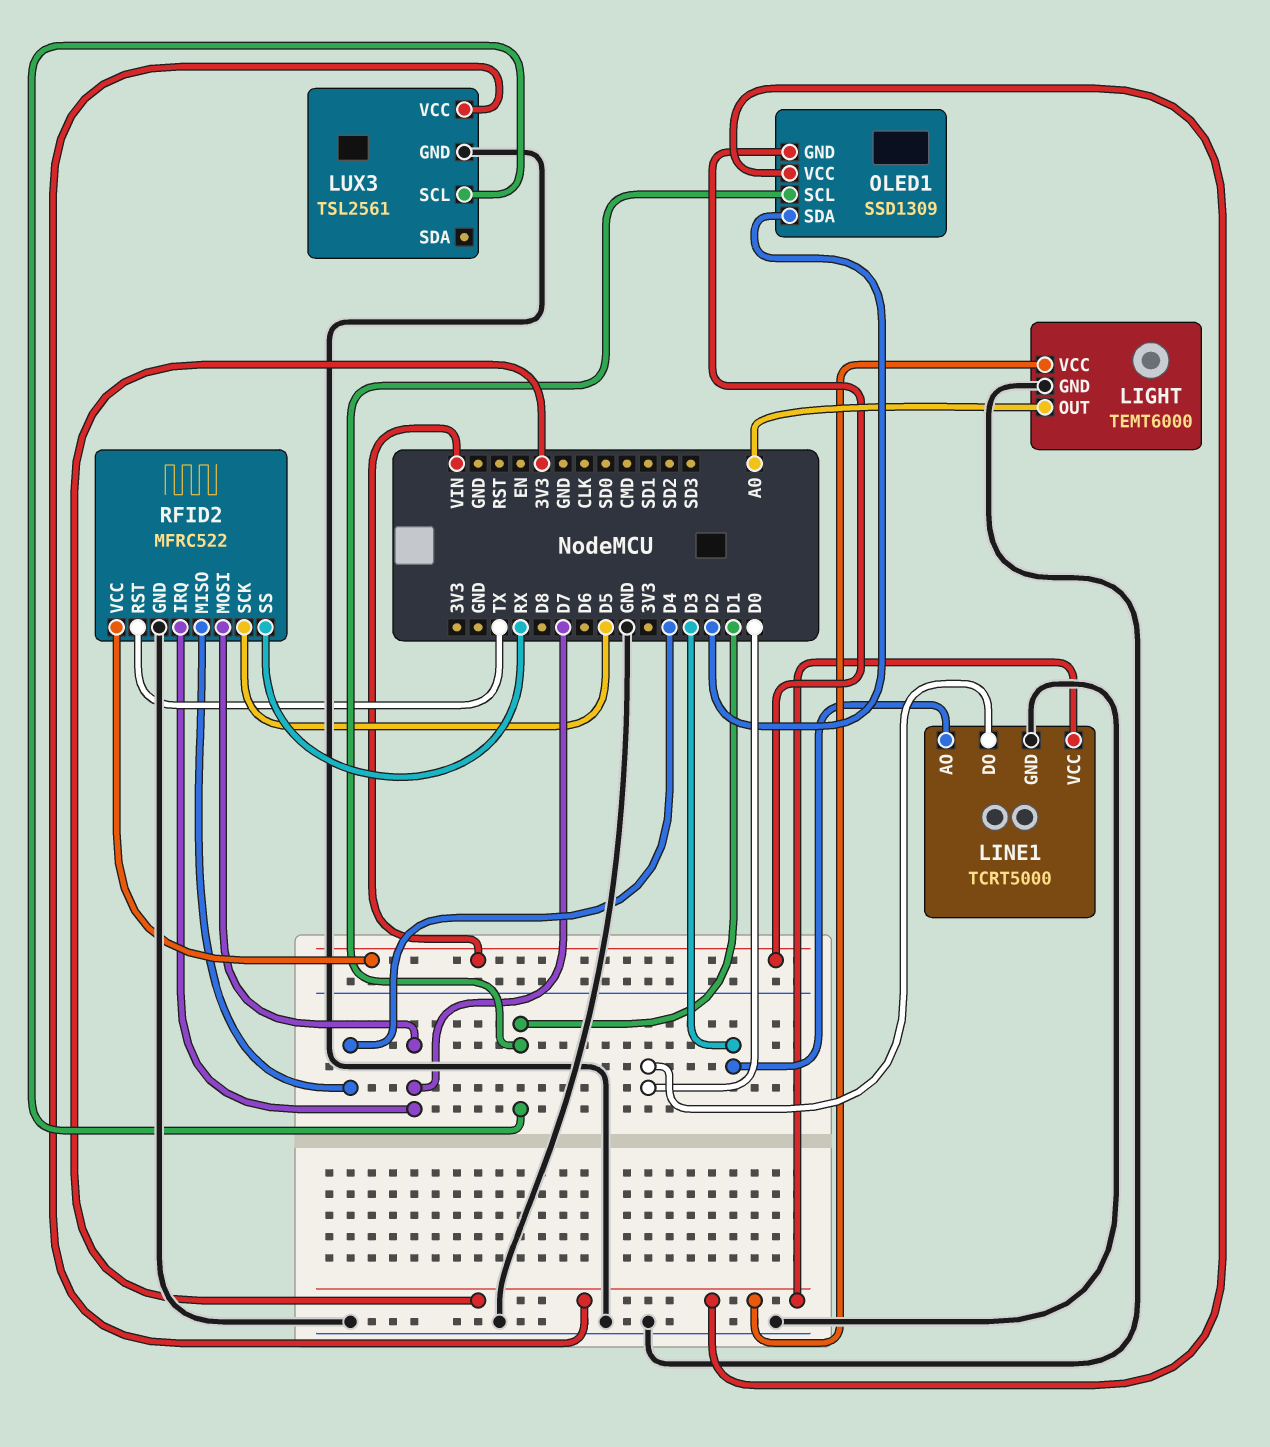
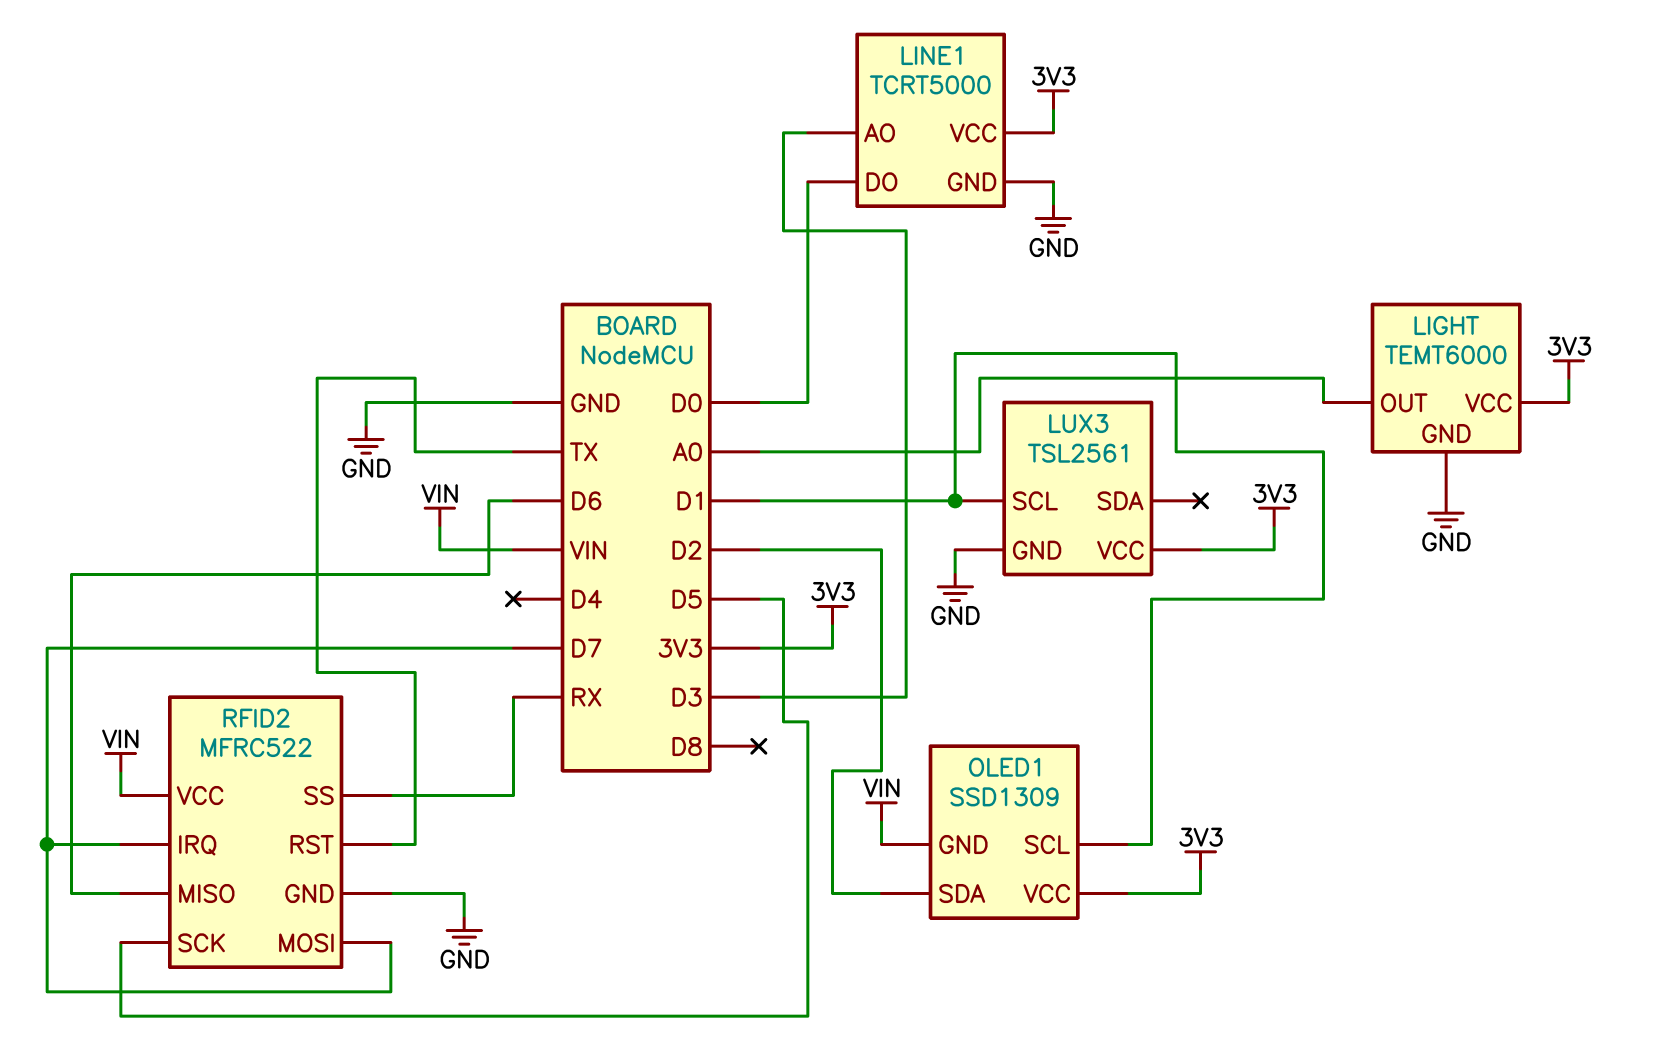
RFID2 pin MISO: D4 -> D6

